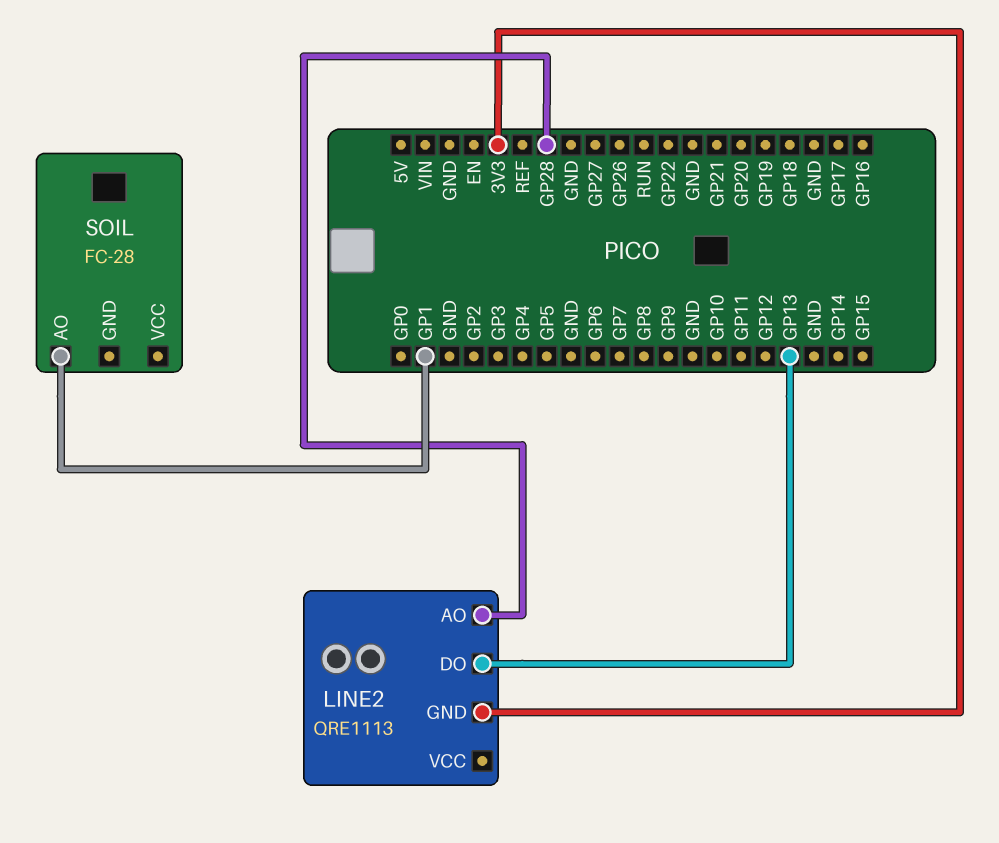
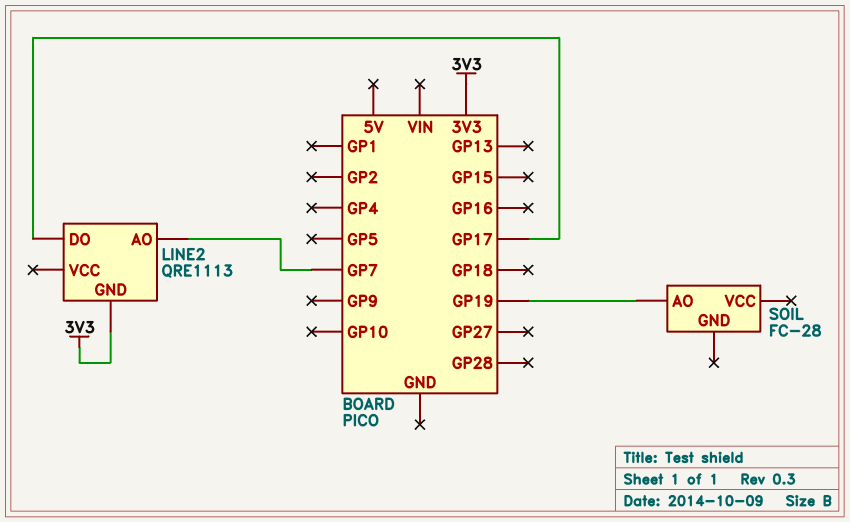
LINE2 pin AO: GP28 -> GP7
LINE2 pin DO: GP13 -> GP17
SOIL pin AO: GP1 -> GP19

